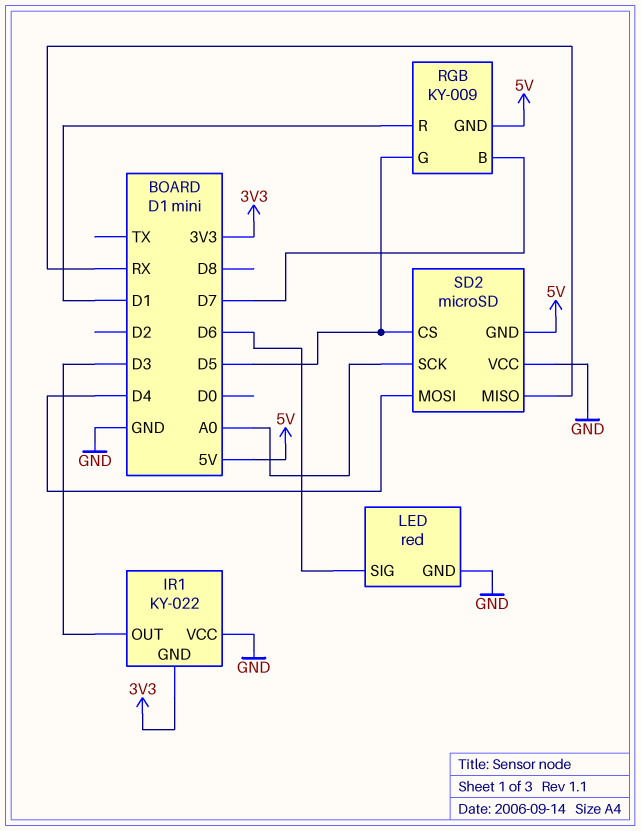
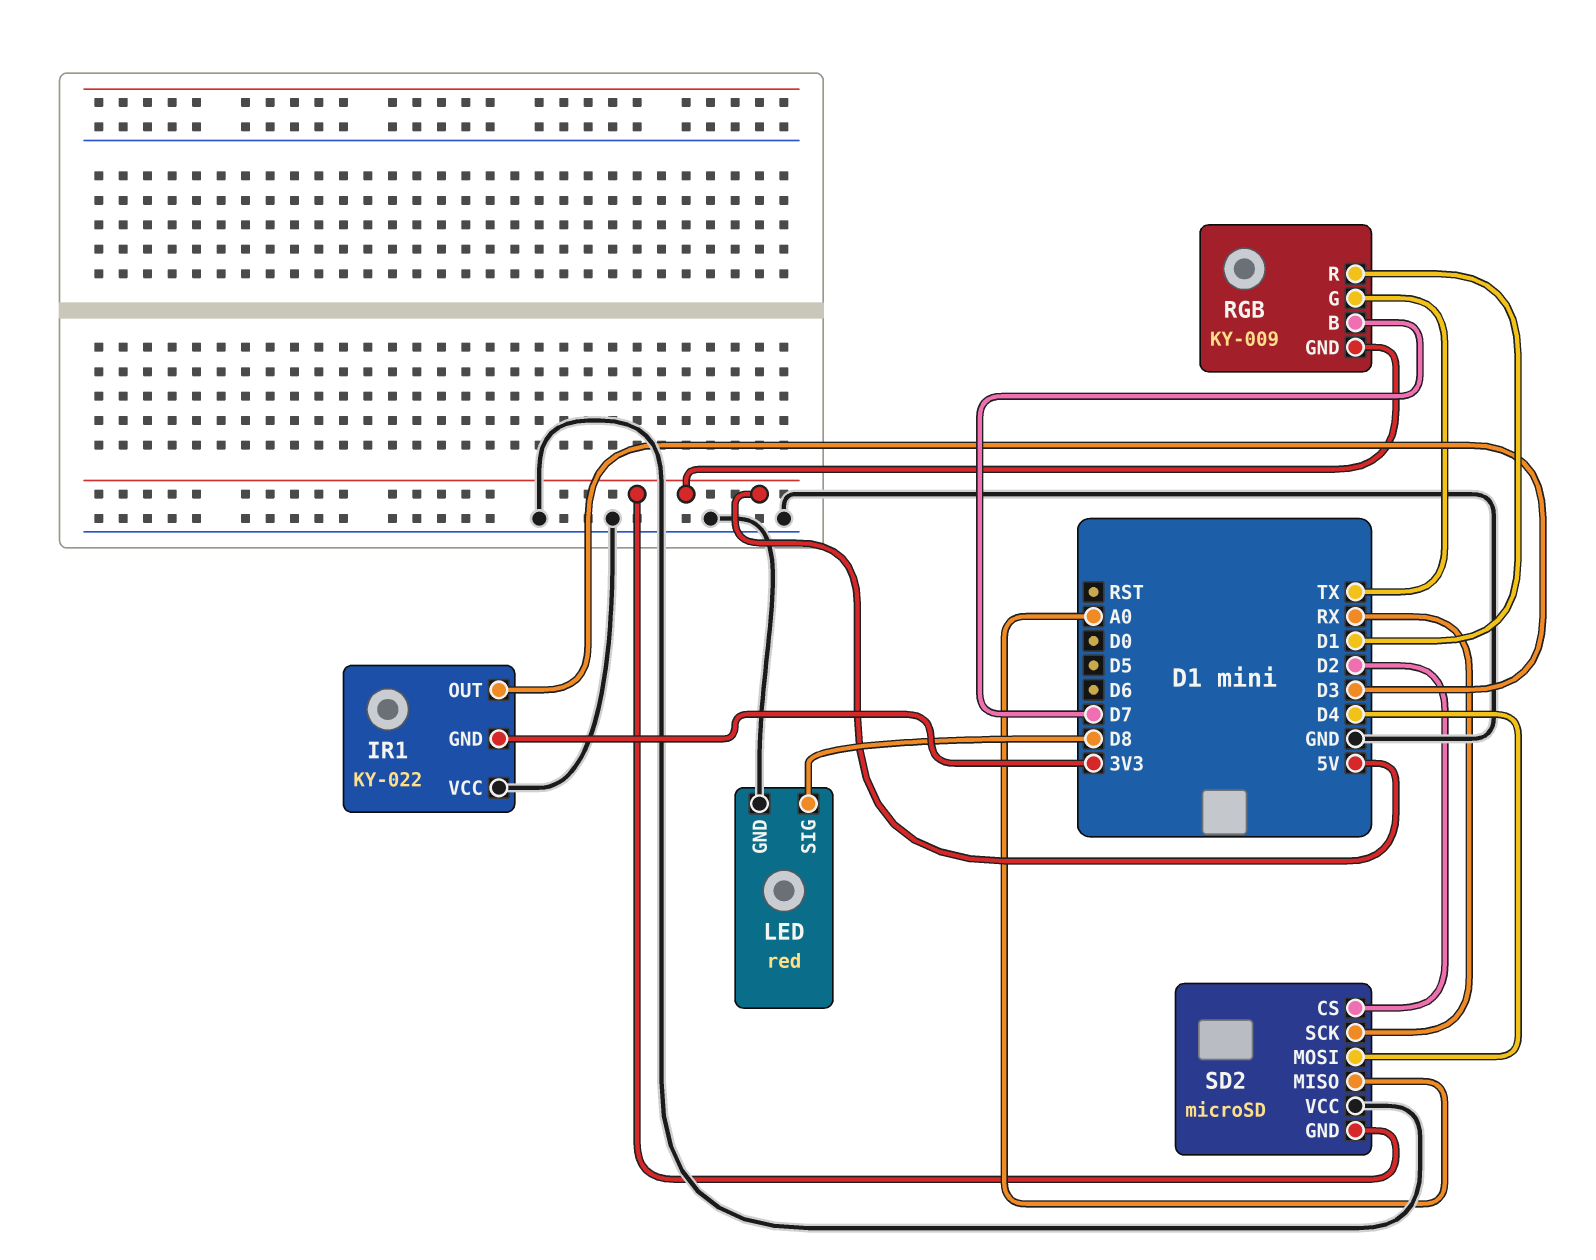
LED pin SIG: D6 -> D8
RGB pin G: D5 -> TX
SD2 pin CS: D5 -> D2
SD2 pin MISO: RX -> A0
SD2 pin SCK: A0 -> RX

